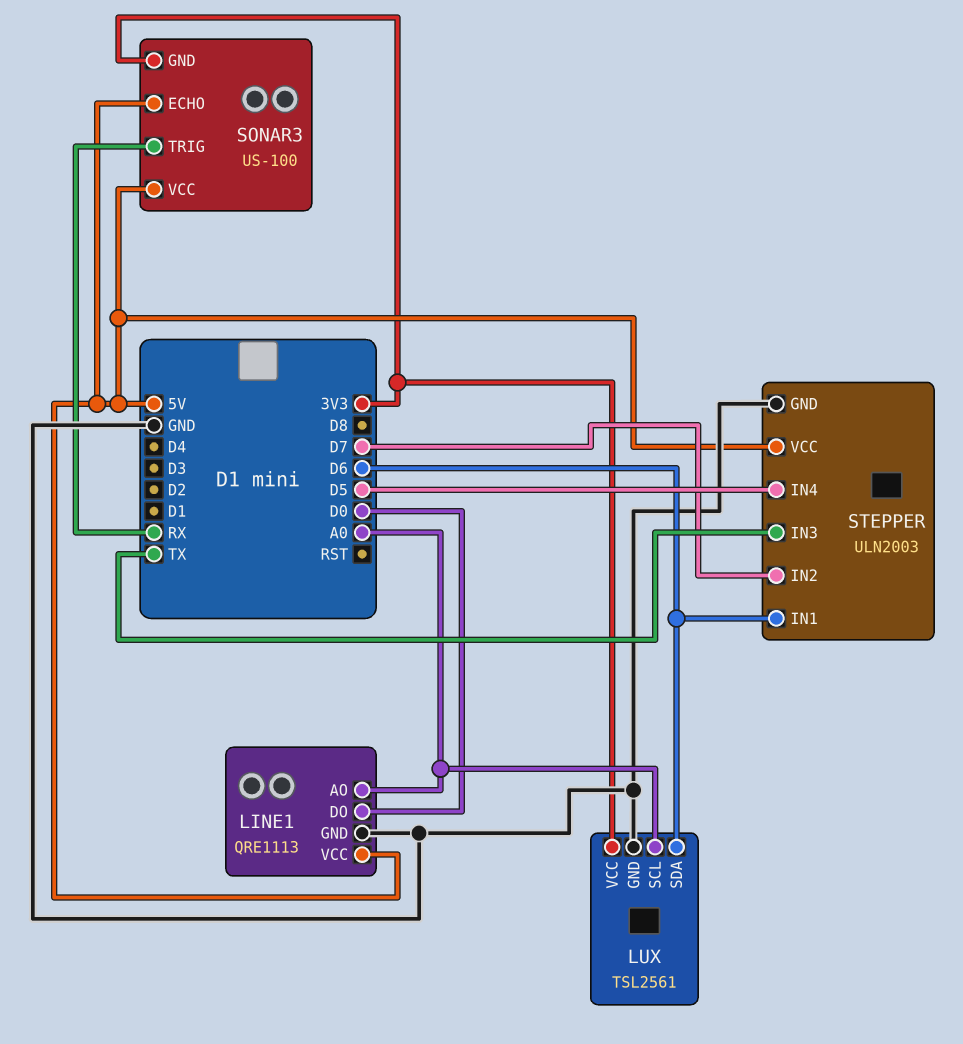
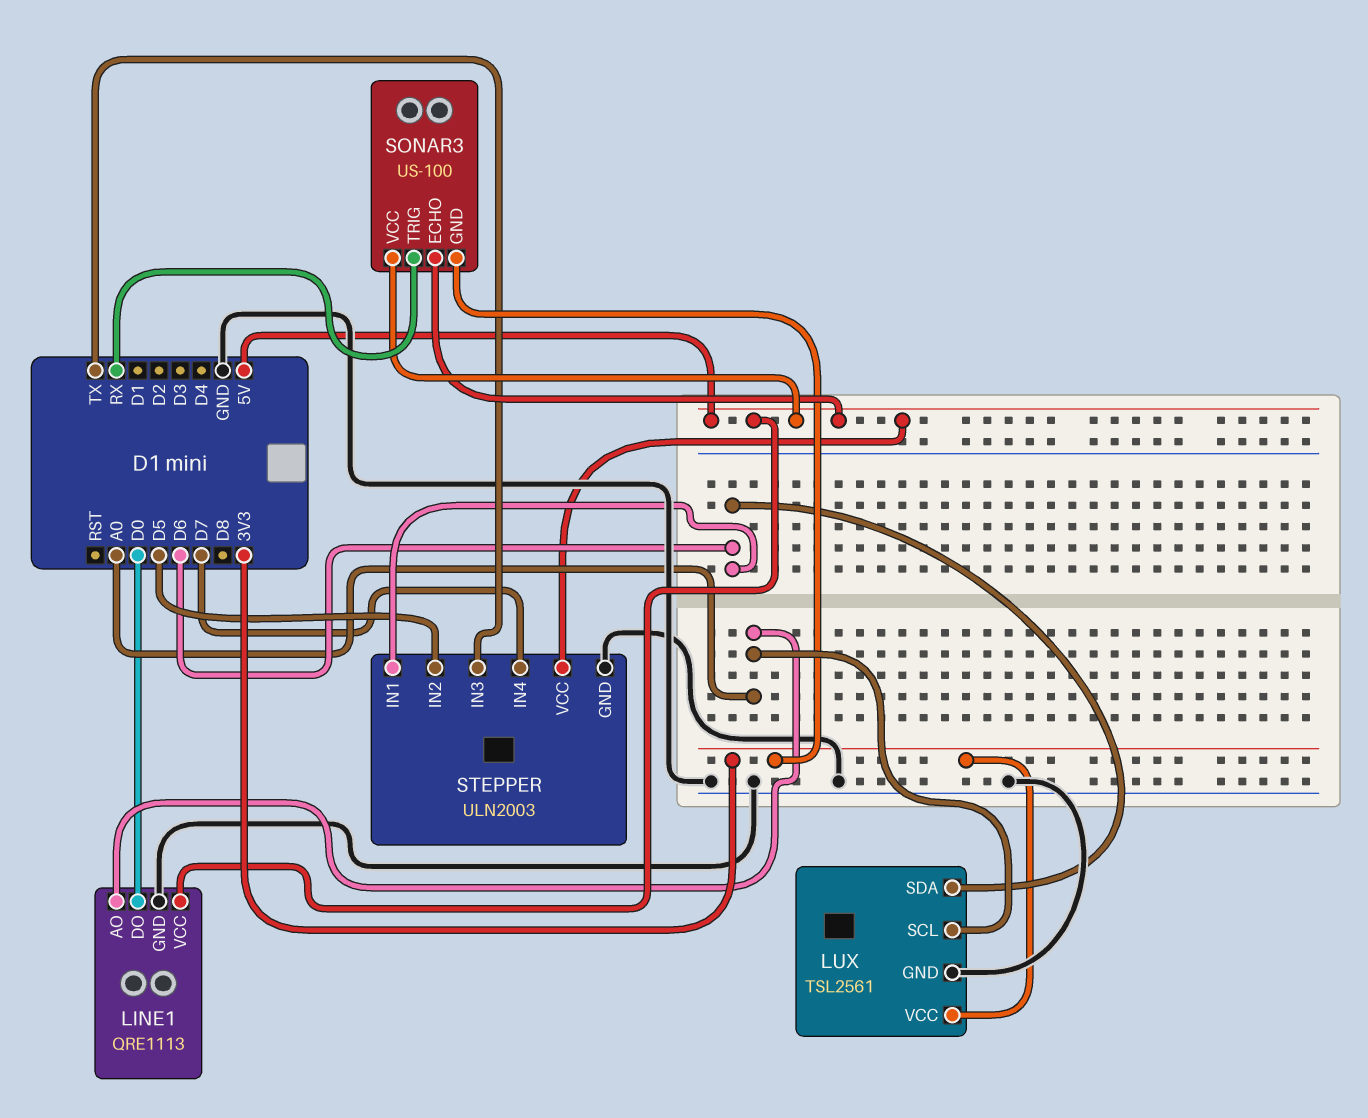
STEPPER pin IN2: D7 -> D5
STEPPER pin IN4: D5 -> D7

